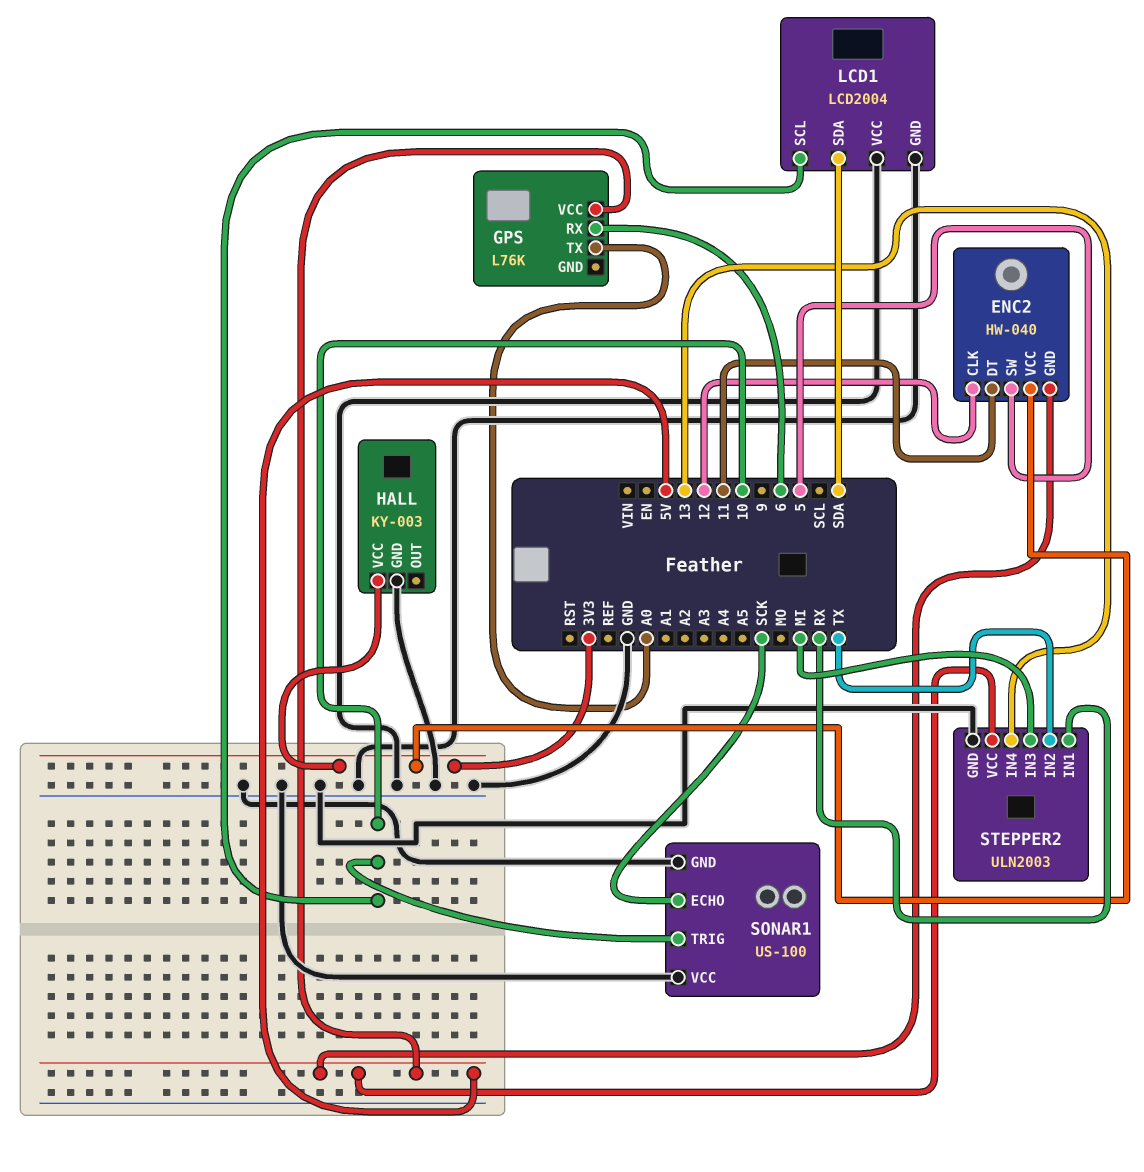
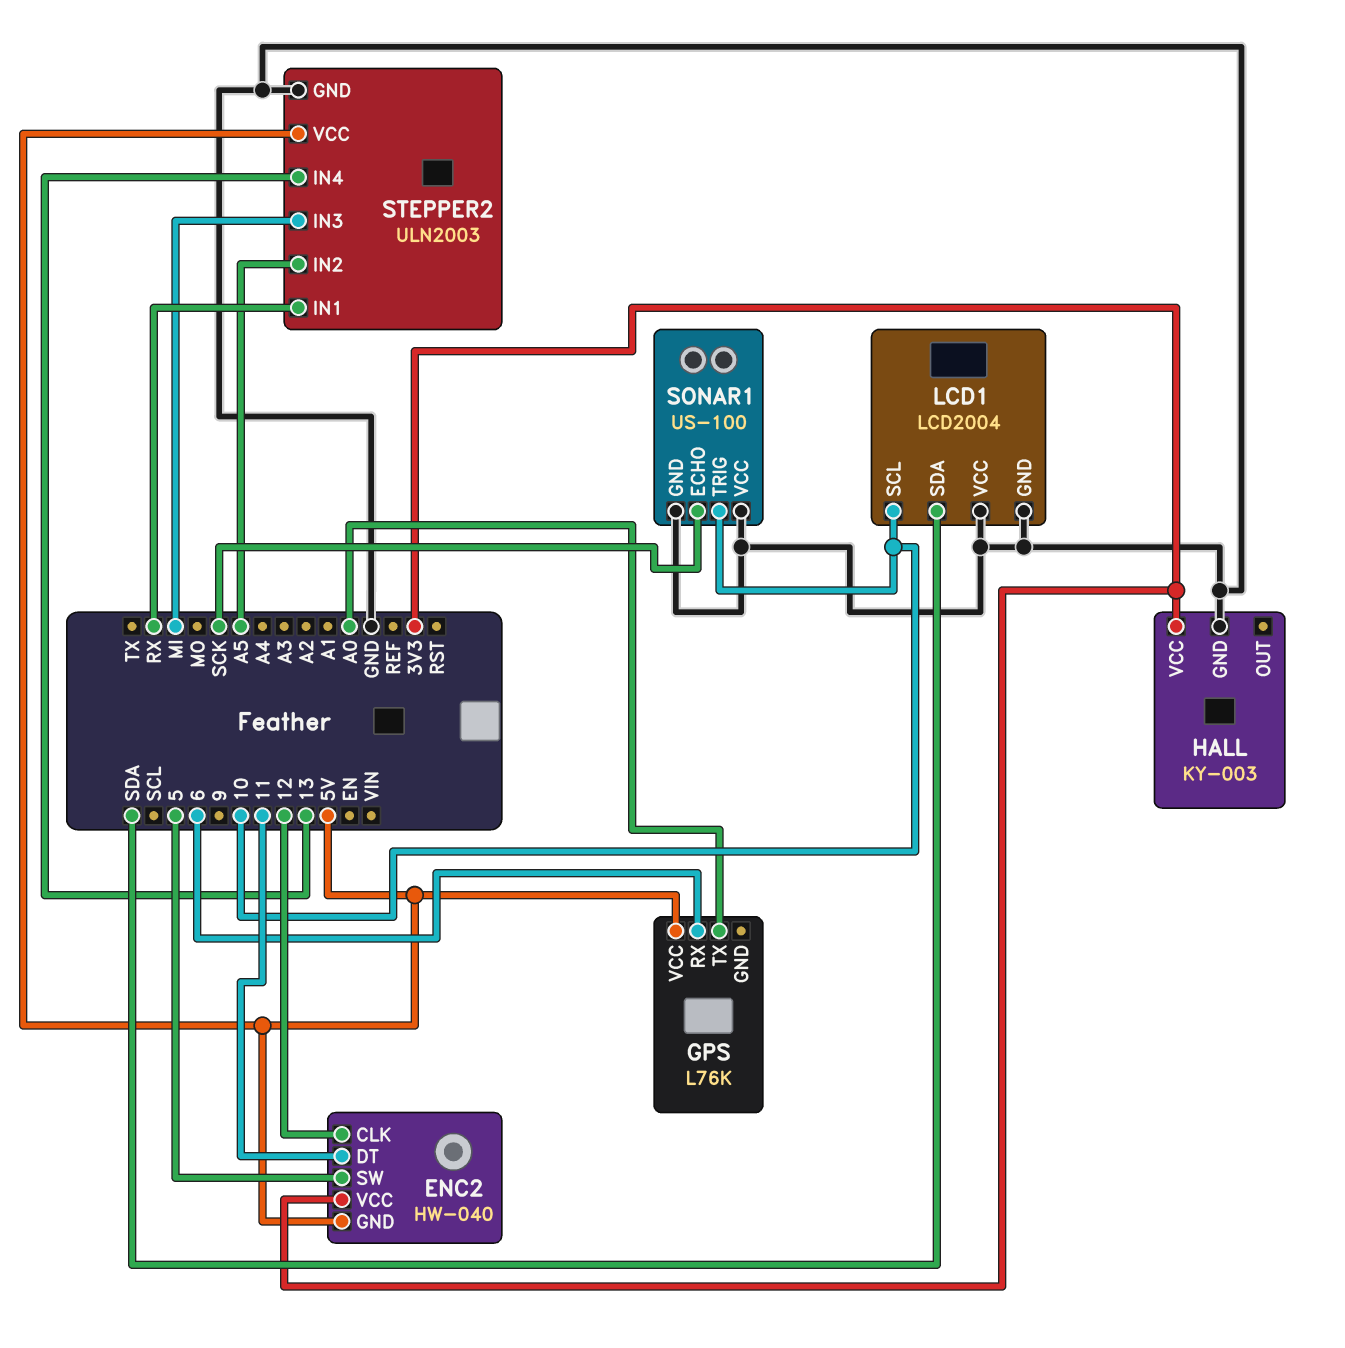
STEPPER2 pin IN2: TX -> A5

